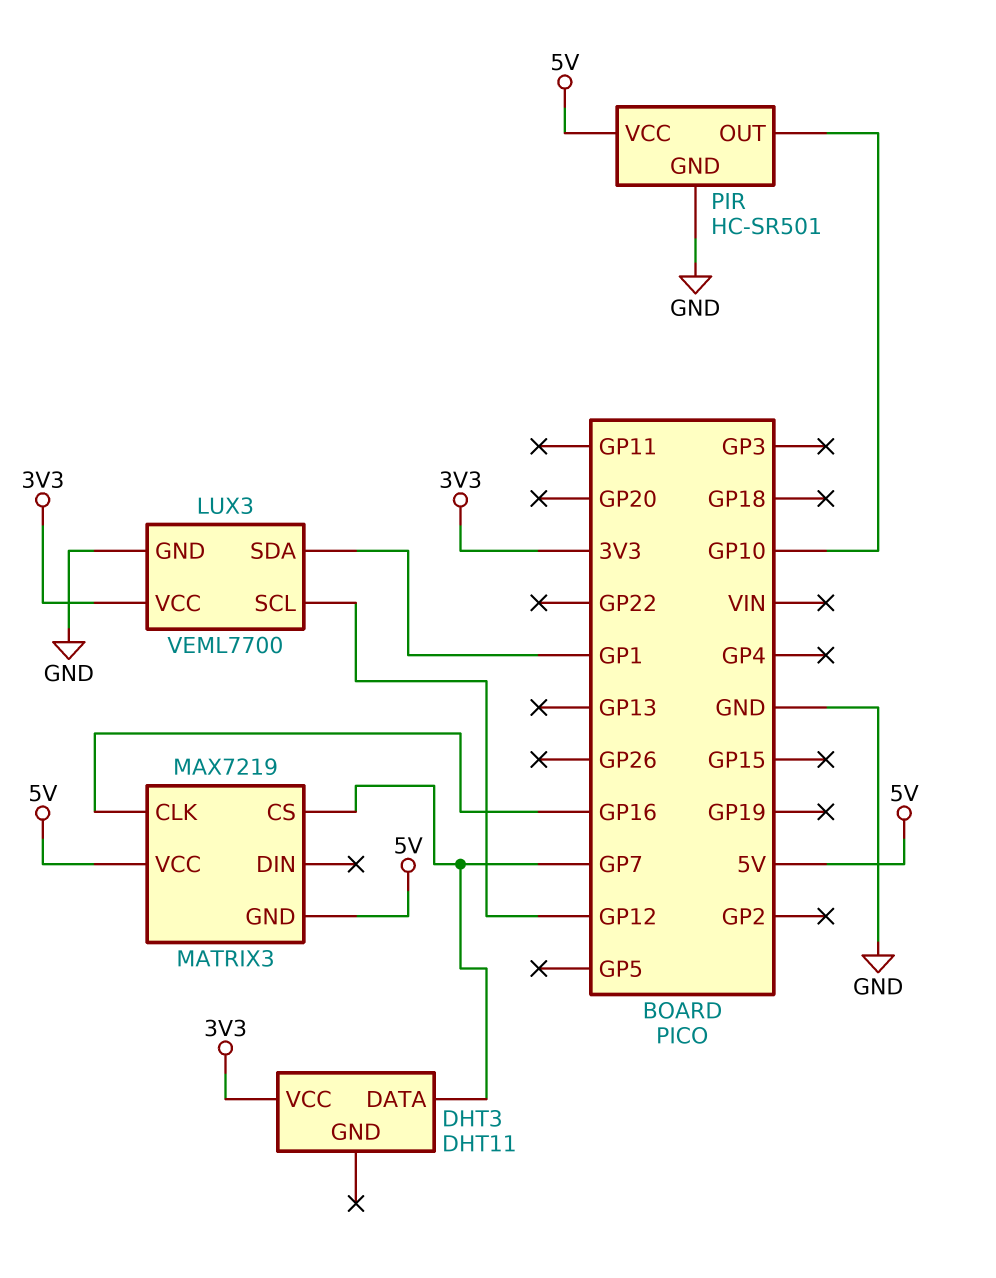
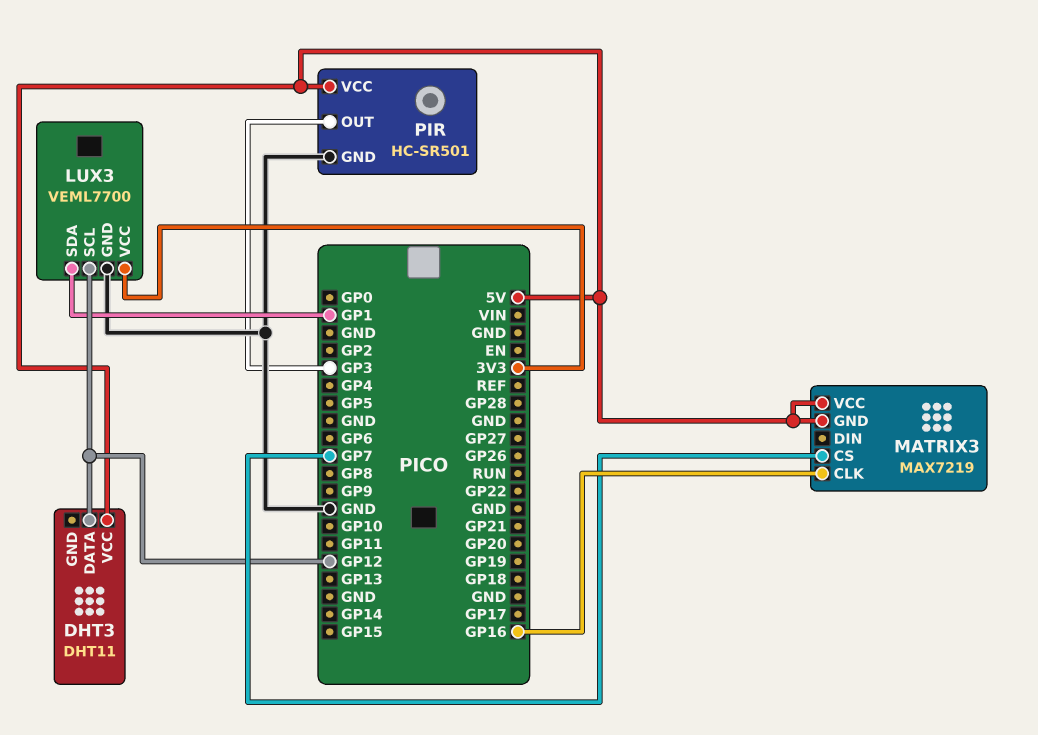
DHT3 pin DATA: GP7 -> GP12
DHT3 pin VCC: 3V3 -> 5V
PIR pin OUT: GP10 -> GP3

